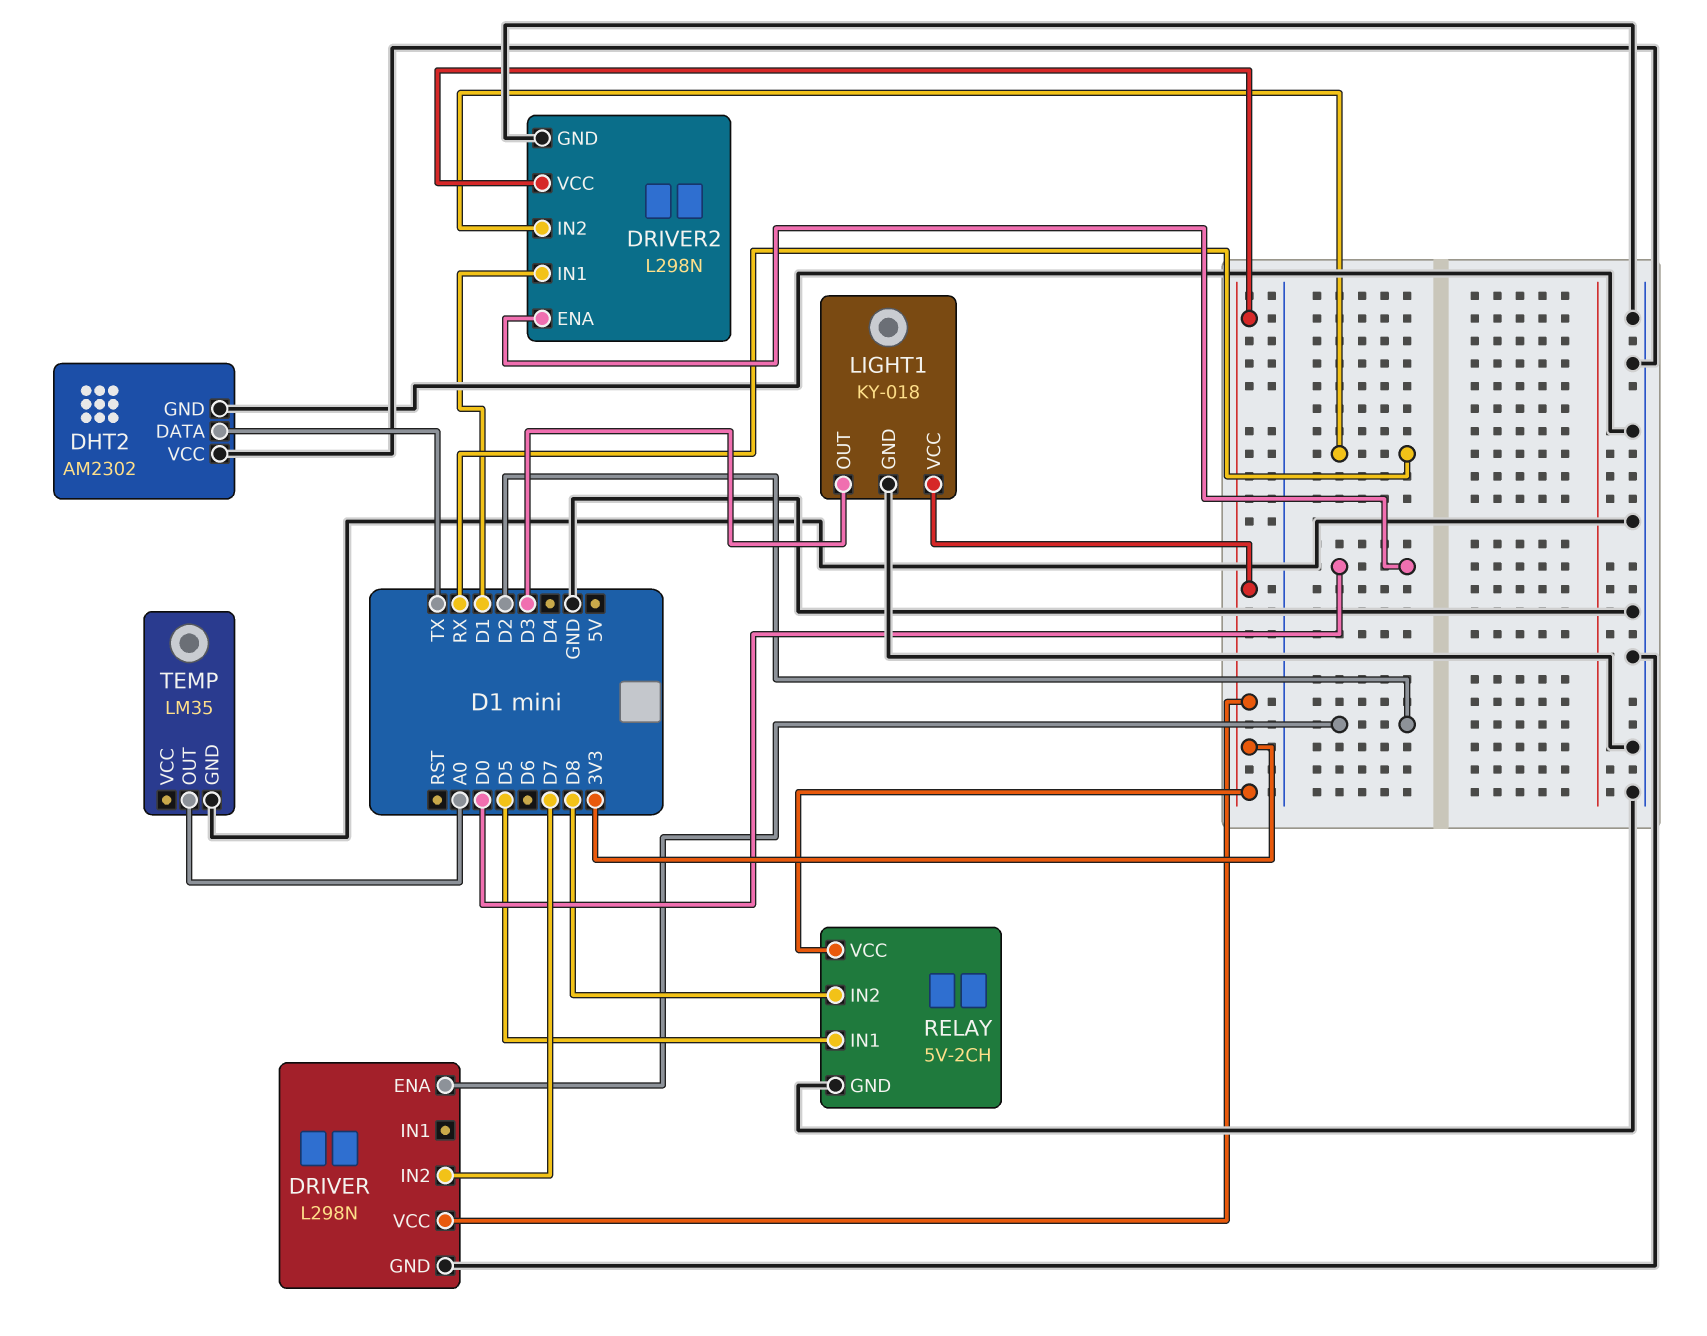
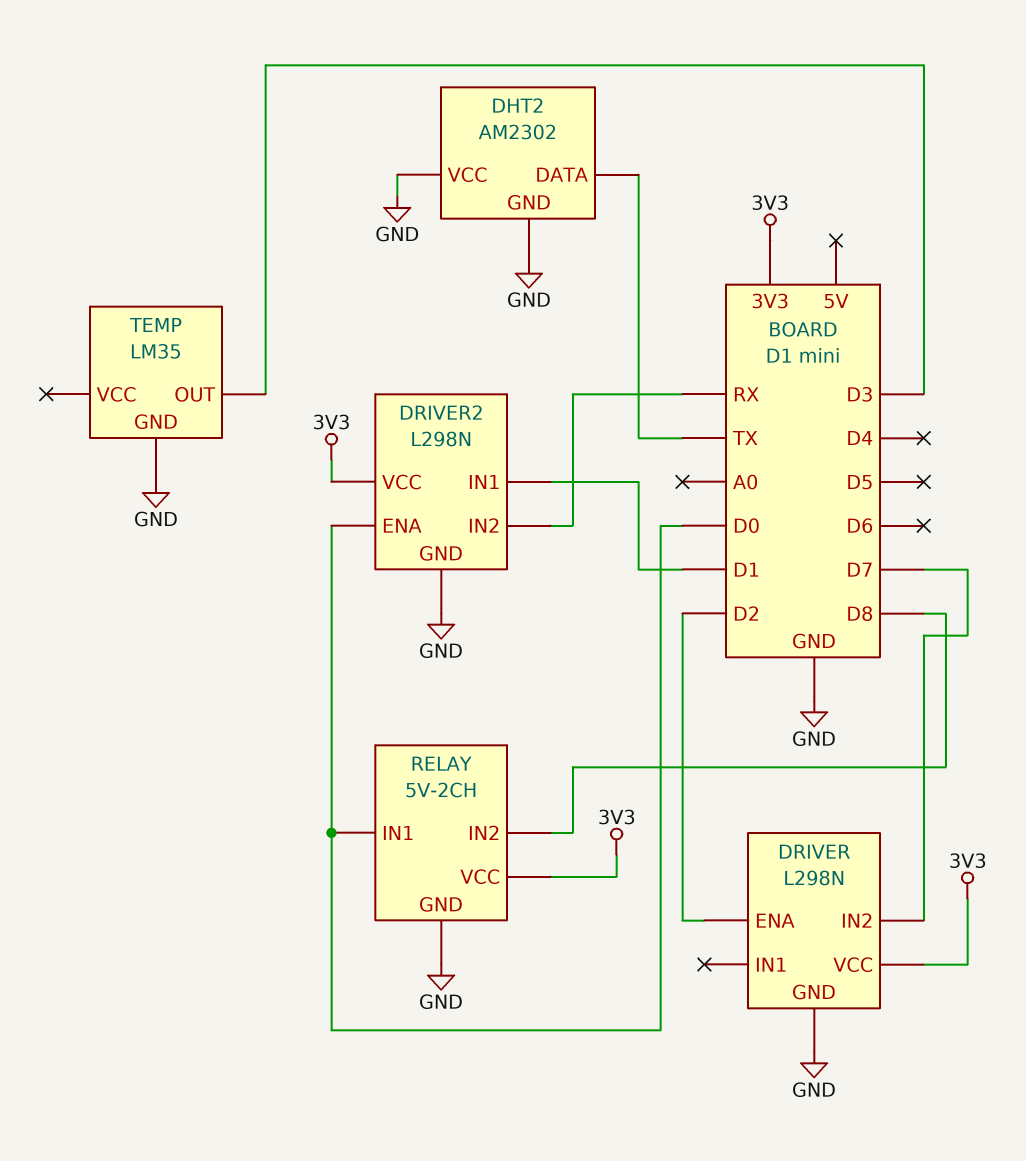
LIGHT1: KY-018 -> none
LIGHT1 pin GND: GND -> none
LIGHT1 pin OUT: D3 -> none
LIGHT1 pin VCC: 3V3 -> none
RELAY pin IN1: D5 -> D0
TEMP pin OUT: A0 -> D3

